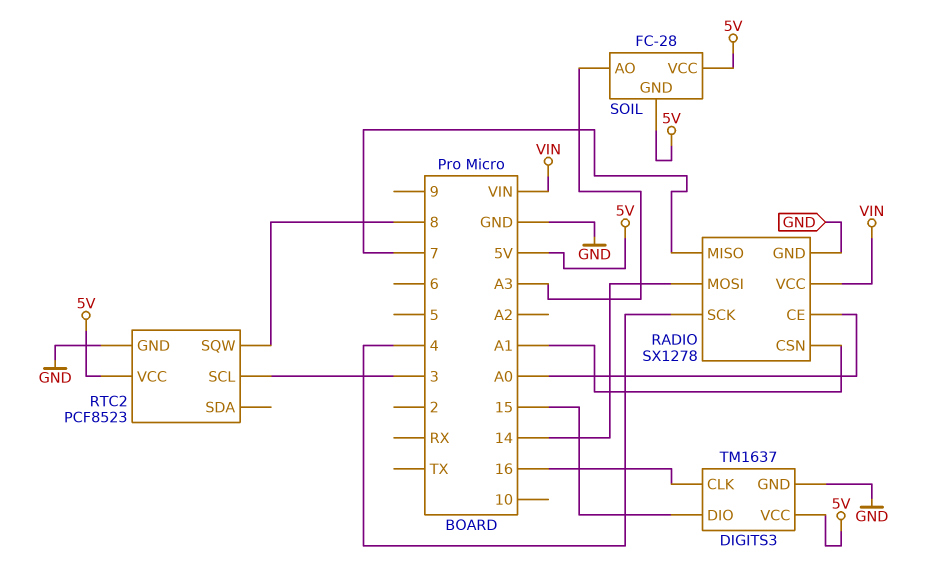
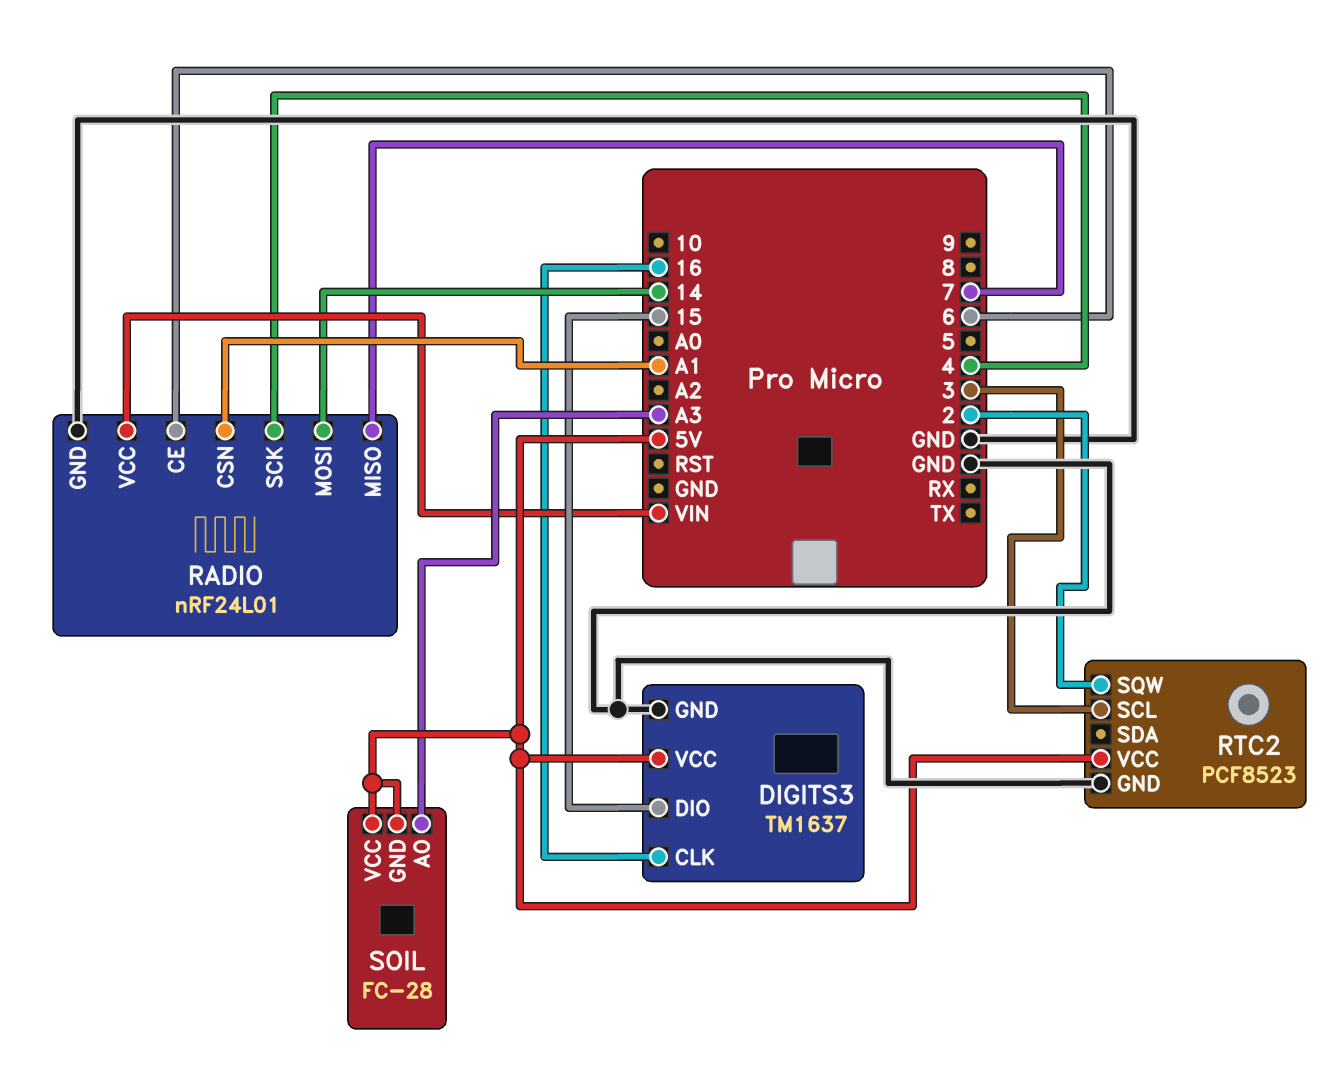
RADIO: SX1278 -> nRF24L01
RADIO pin CE: A0 -> 6
RTC2 pin SQW: 8 -> 2

